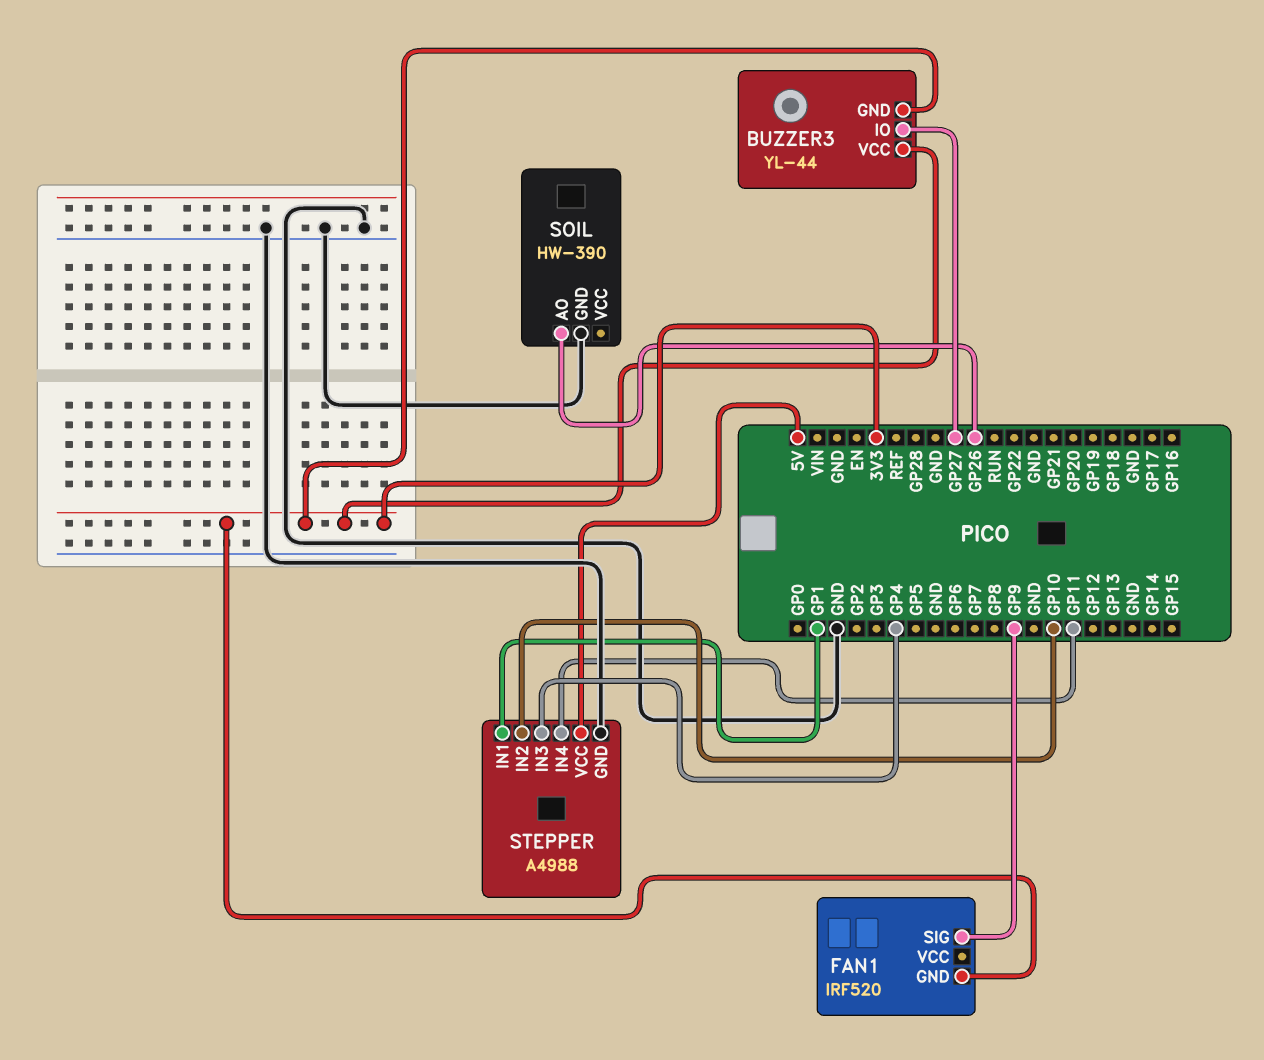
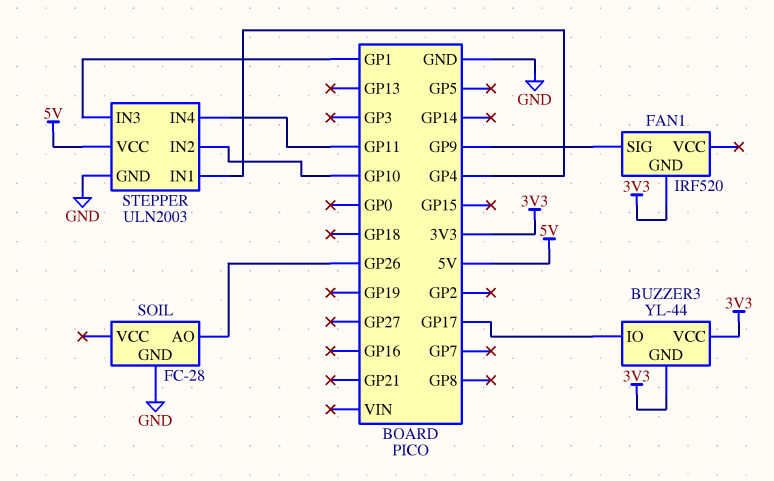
BUZZER3 pin IO: GP27 -> GP17
SOIL: HW-390 -> FC-28
STEPPER: A4988 -> ULN2003
STEPPER pin IN1: GP1 -> GP4
STEPPER pin IN3: GP4 -> GP1

